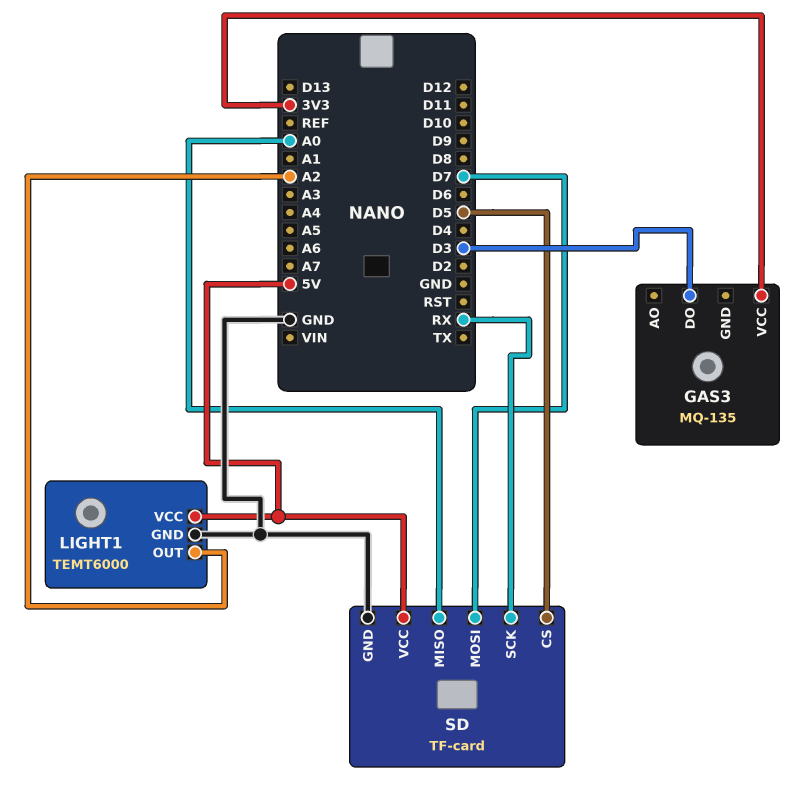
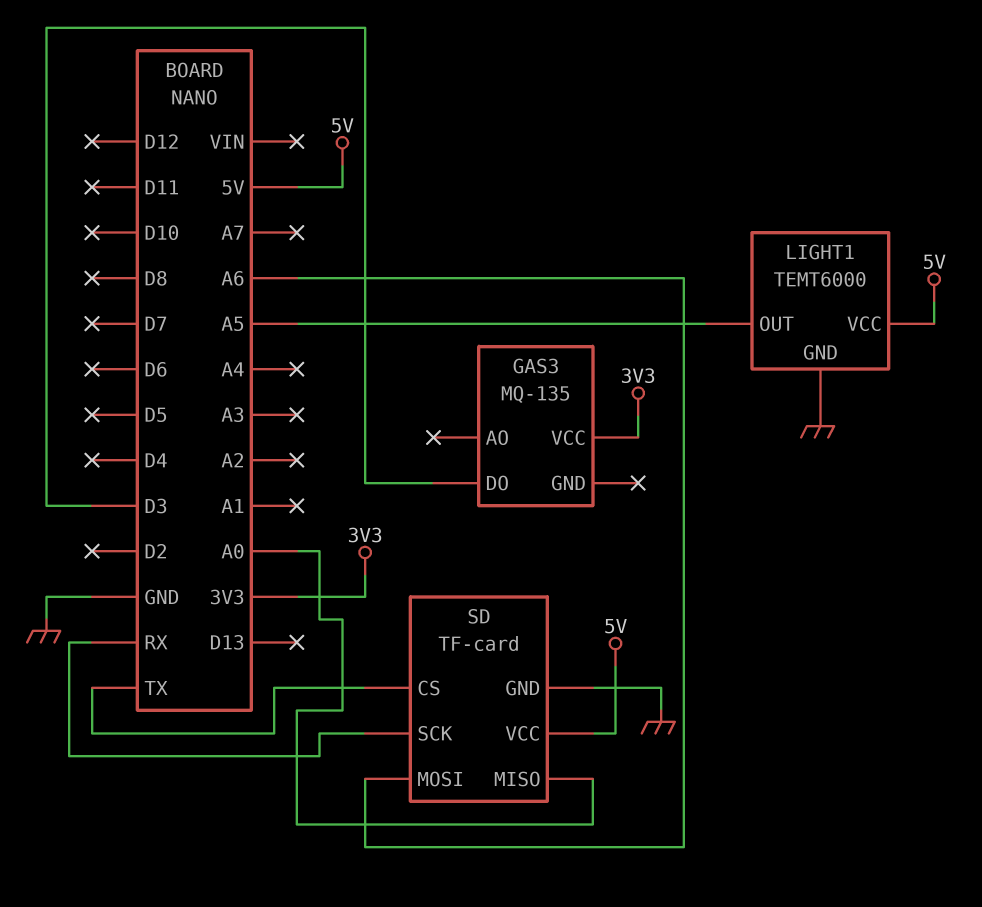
LIGHT1 pin OUT: A2 -> A5
SD pin CS: D5 -> TX
SD pin MOSI: D7 -> A6

